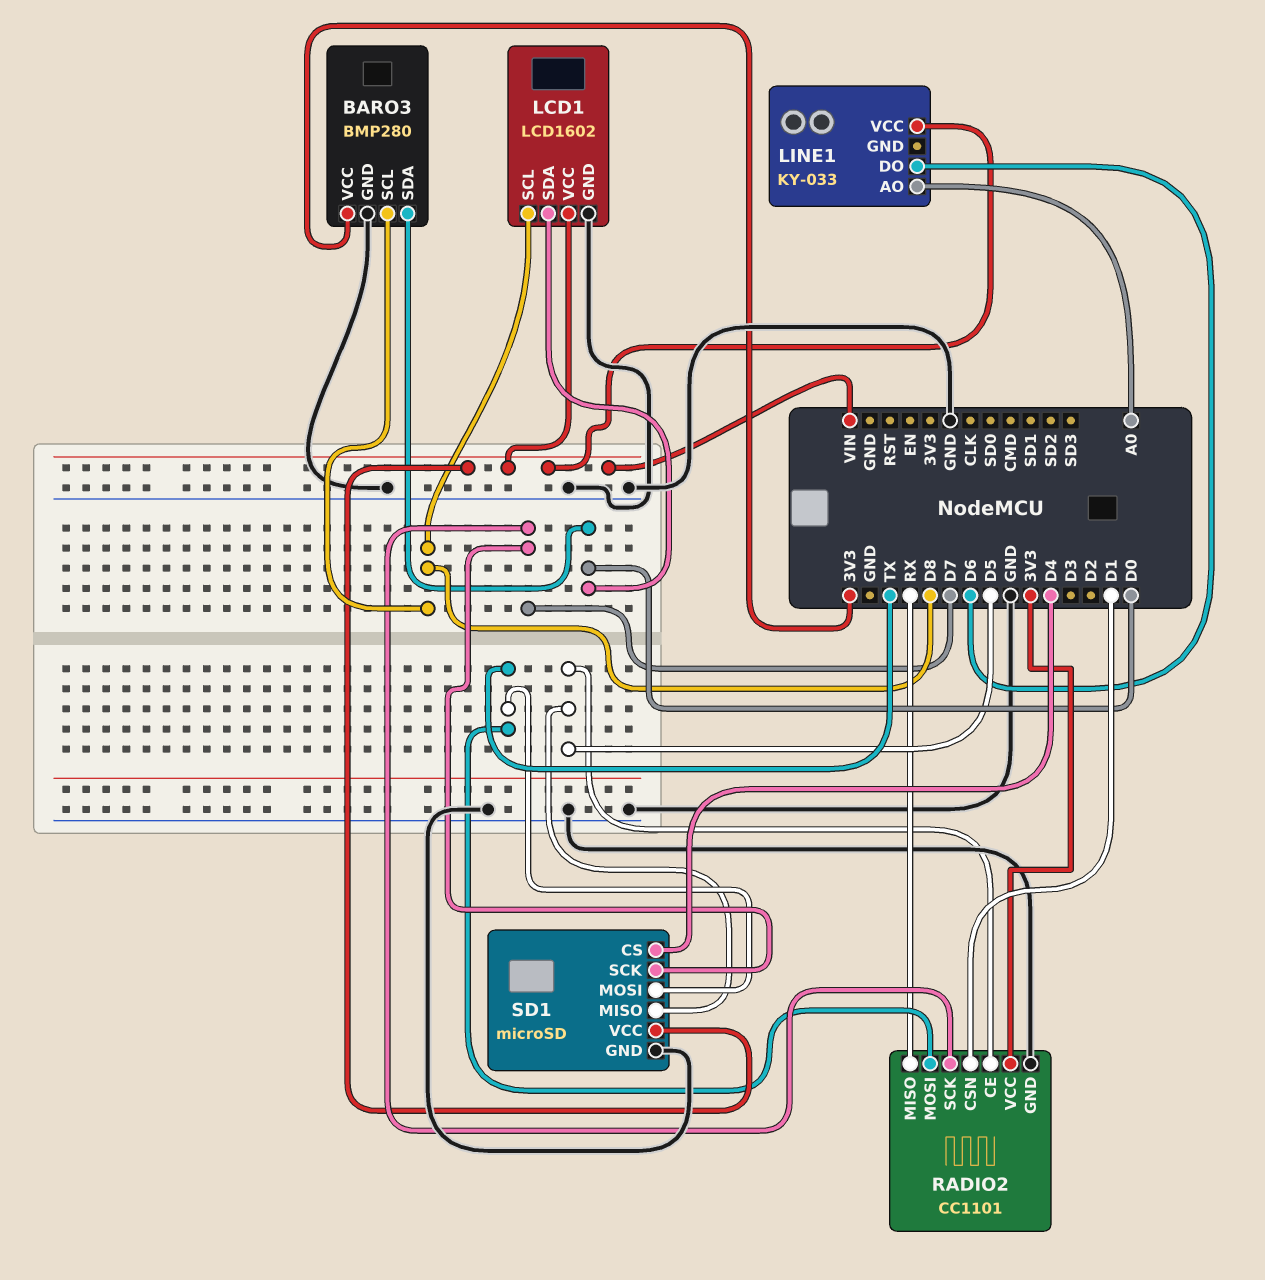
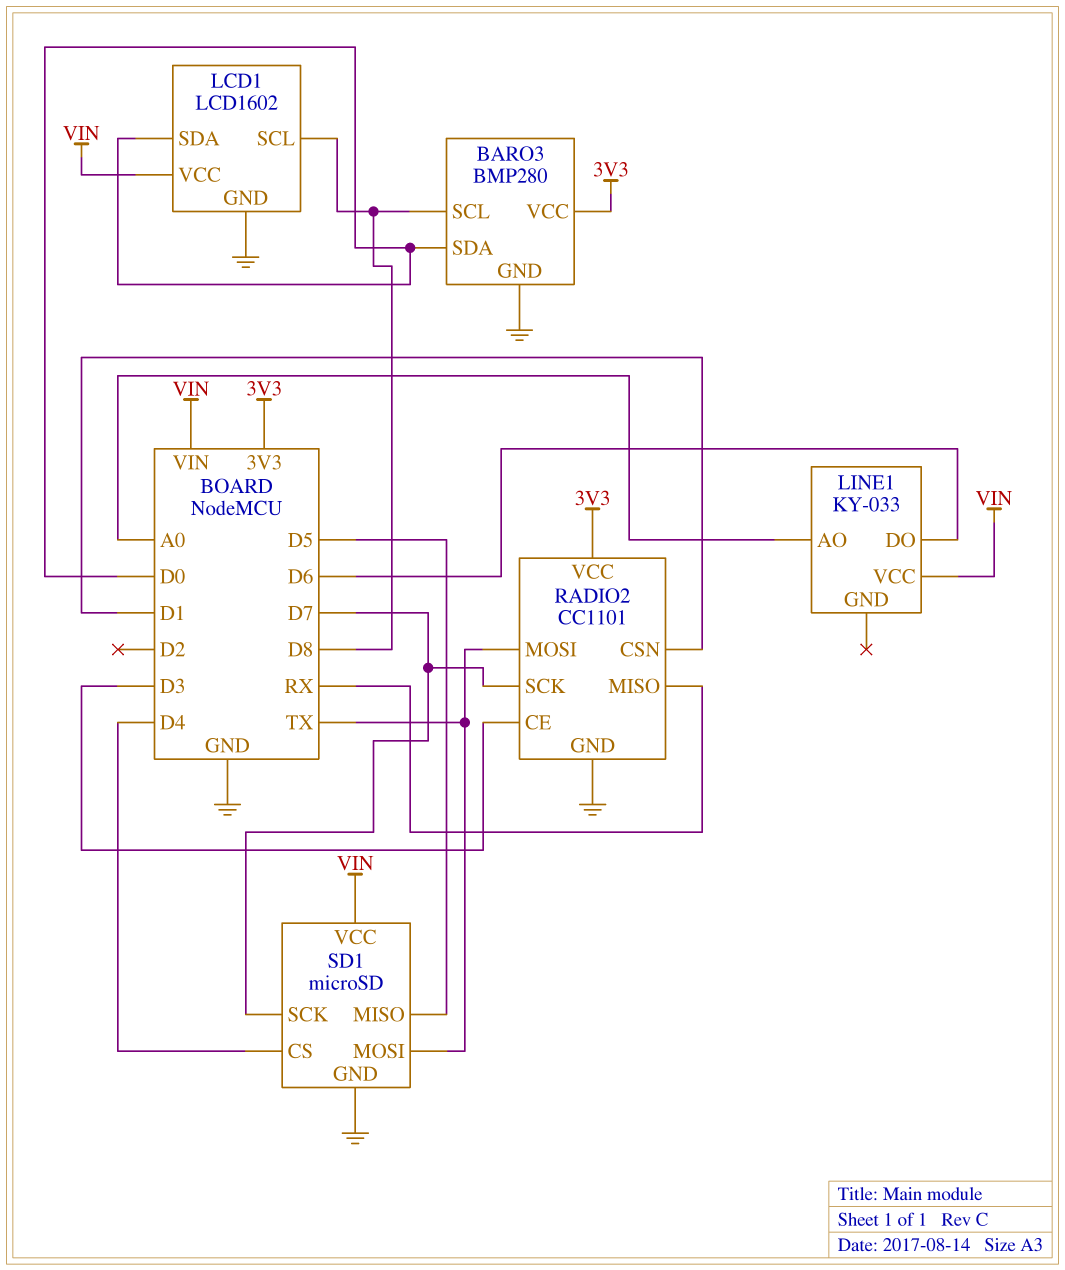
RADIO2 pin CE: D5 -> D3

